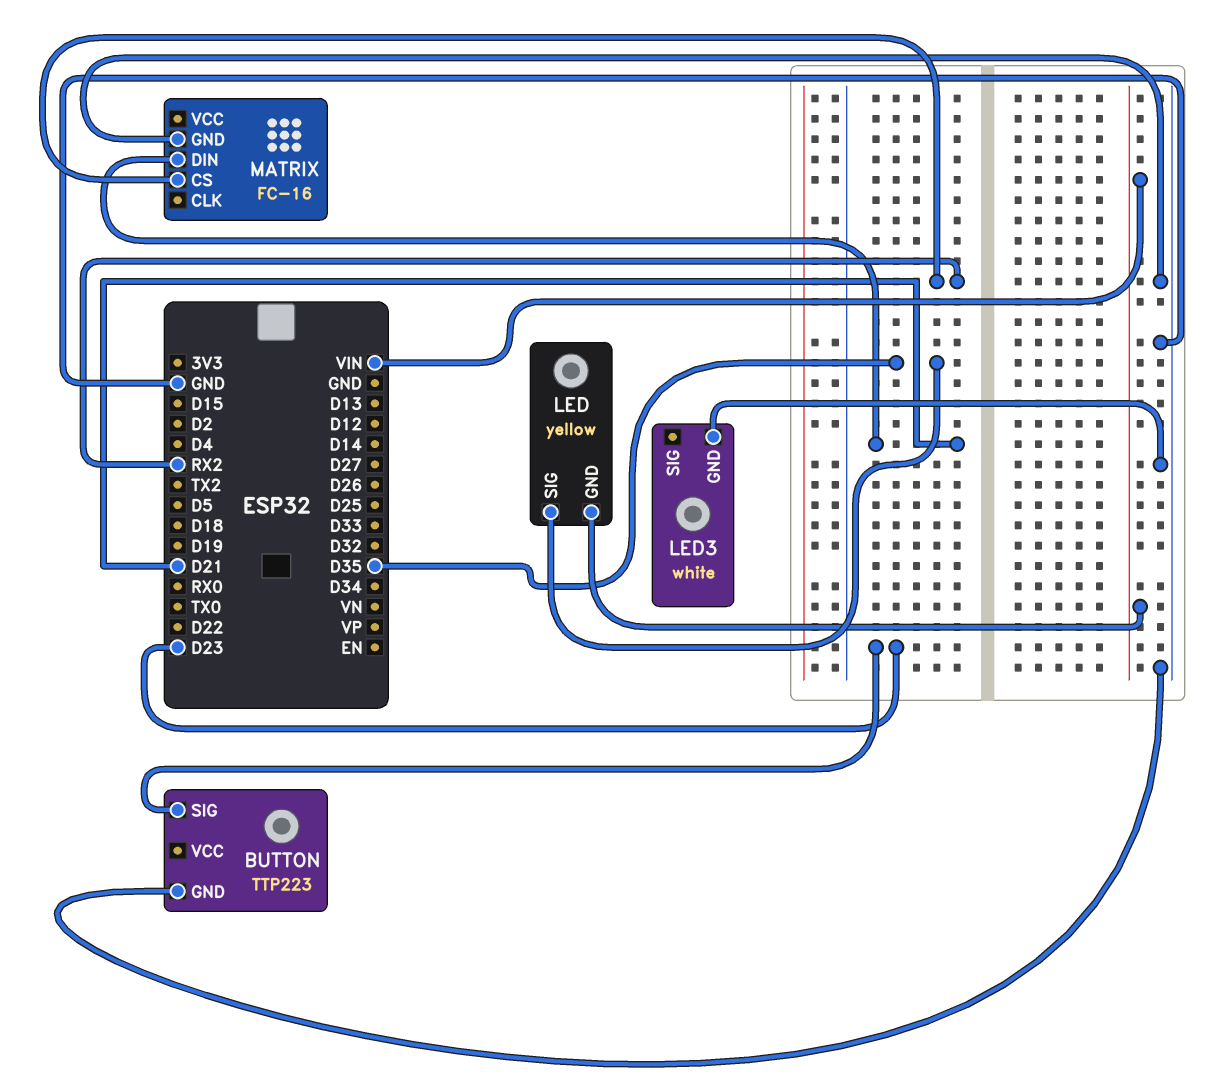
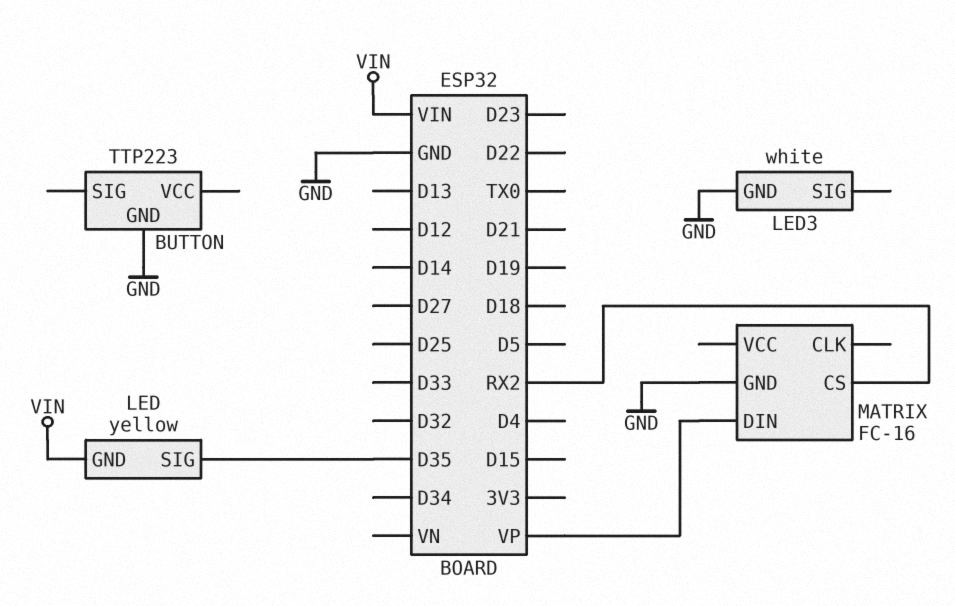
BUTTON pin SIG: D23 -> none
MATRIX pin DIN: D21 -> VP

